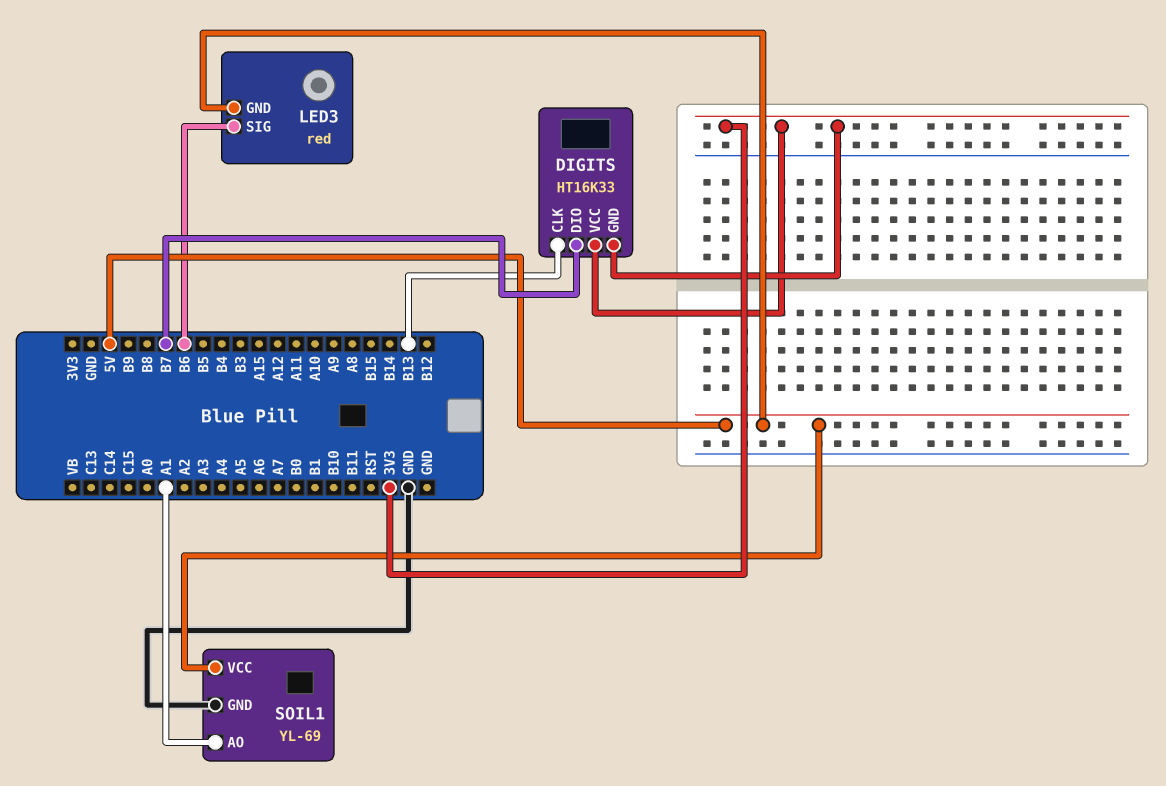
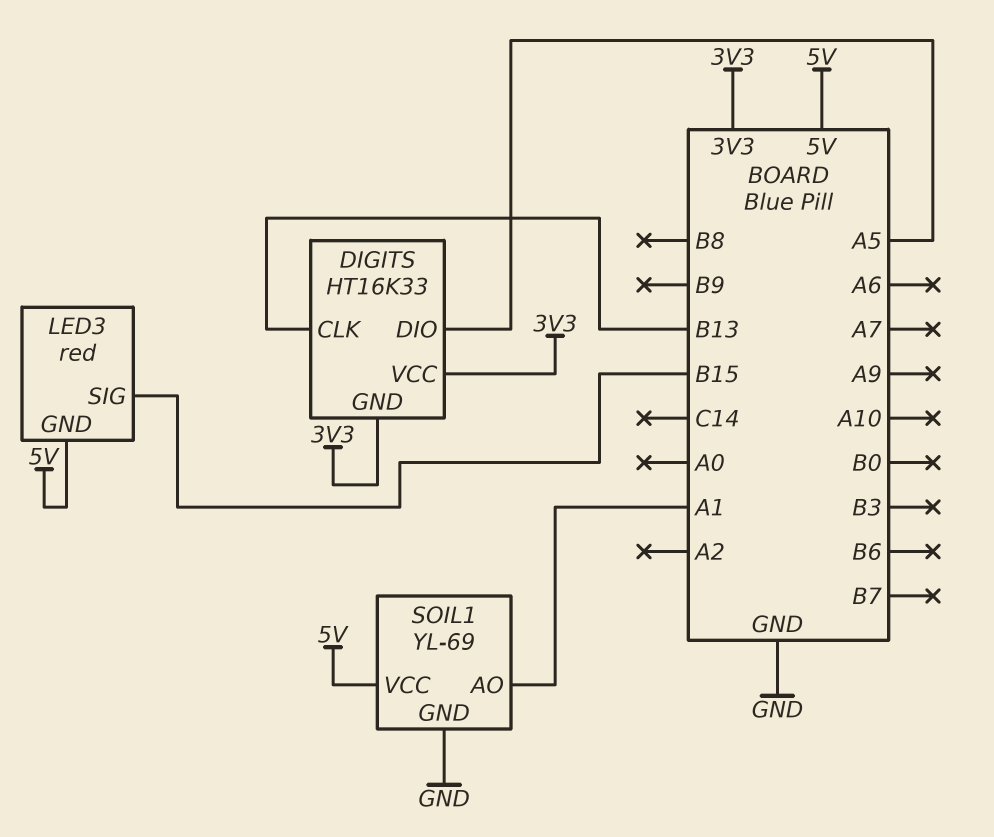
DIGITS pin DIO: B7 -> A5
LED3 pin SIG: B6 -> B15

